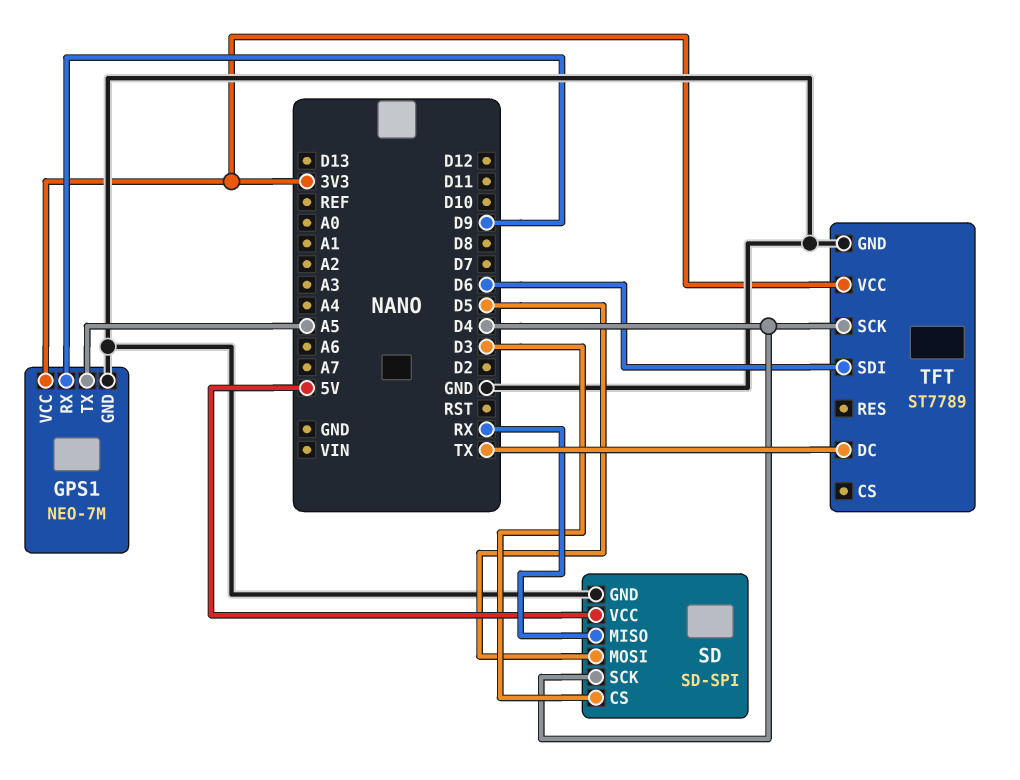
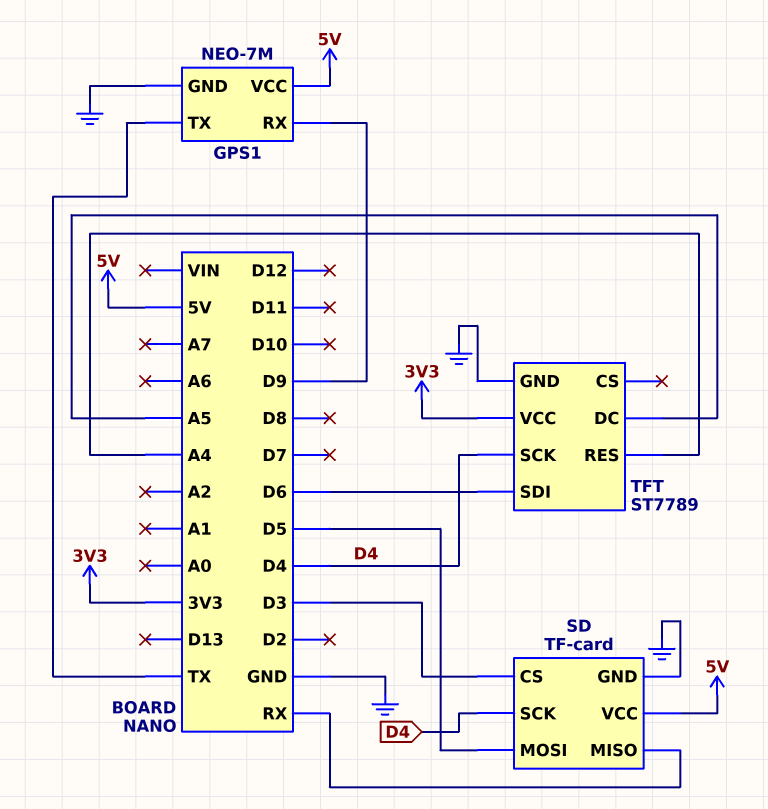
GPS1 pin TX: A5 -> TX
GPS1 pin VCC: 3V3 -> 5V
SD: SD-SPI -> TF-card
TFT pin DC: TX -> A5
TFT pin RES: none -> A4

